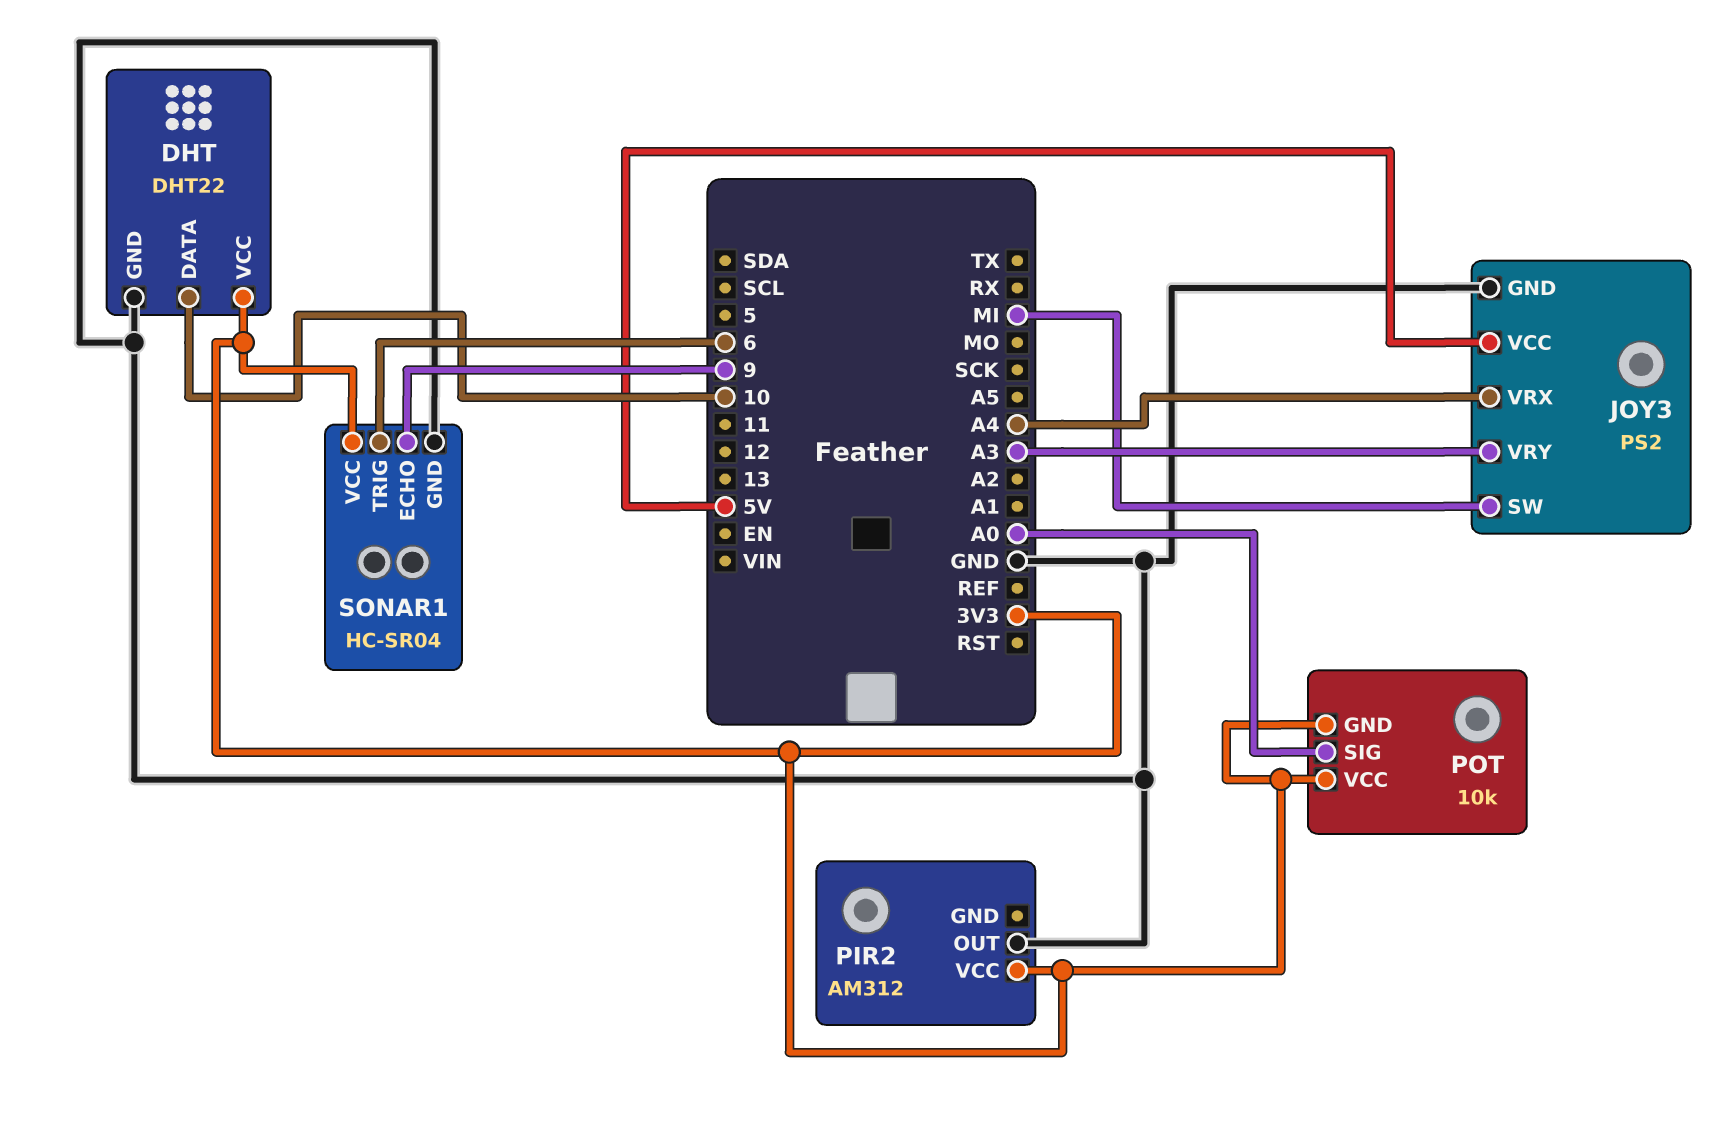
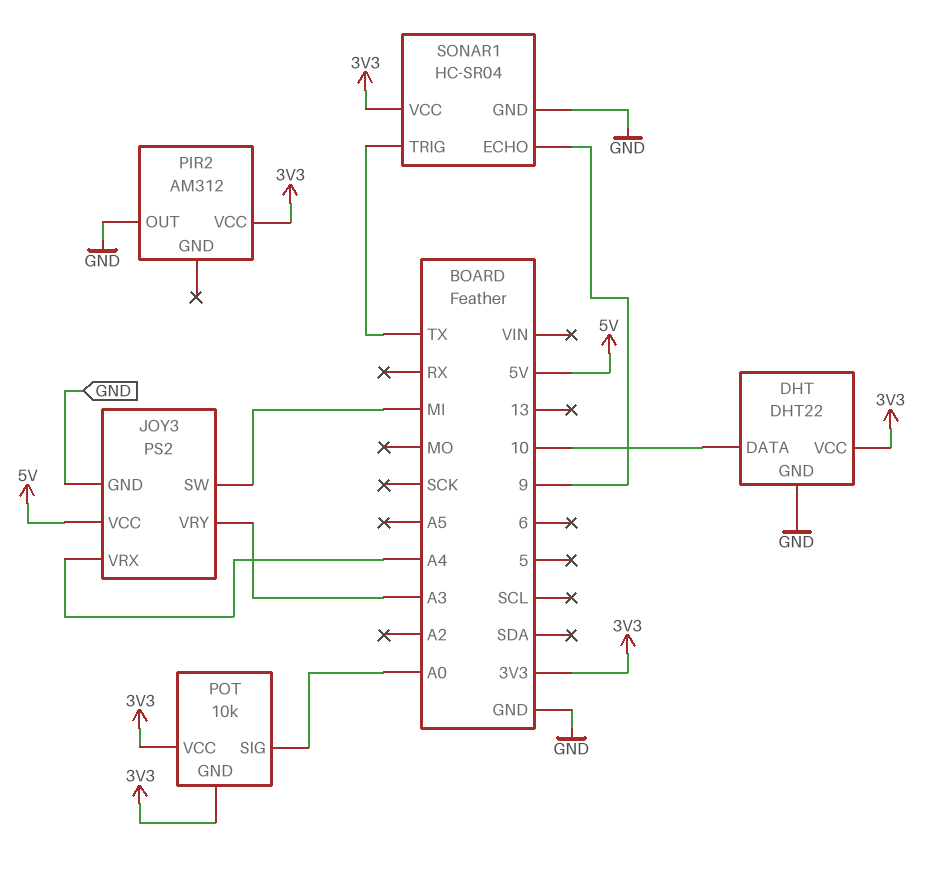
SONAR1 pin TRIG: 6 -> TX

